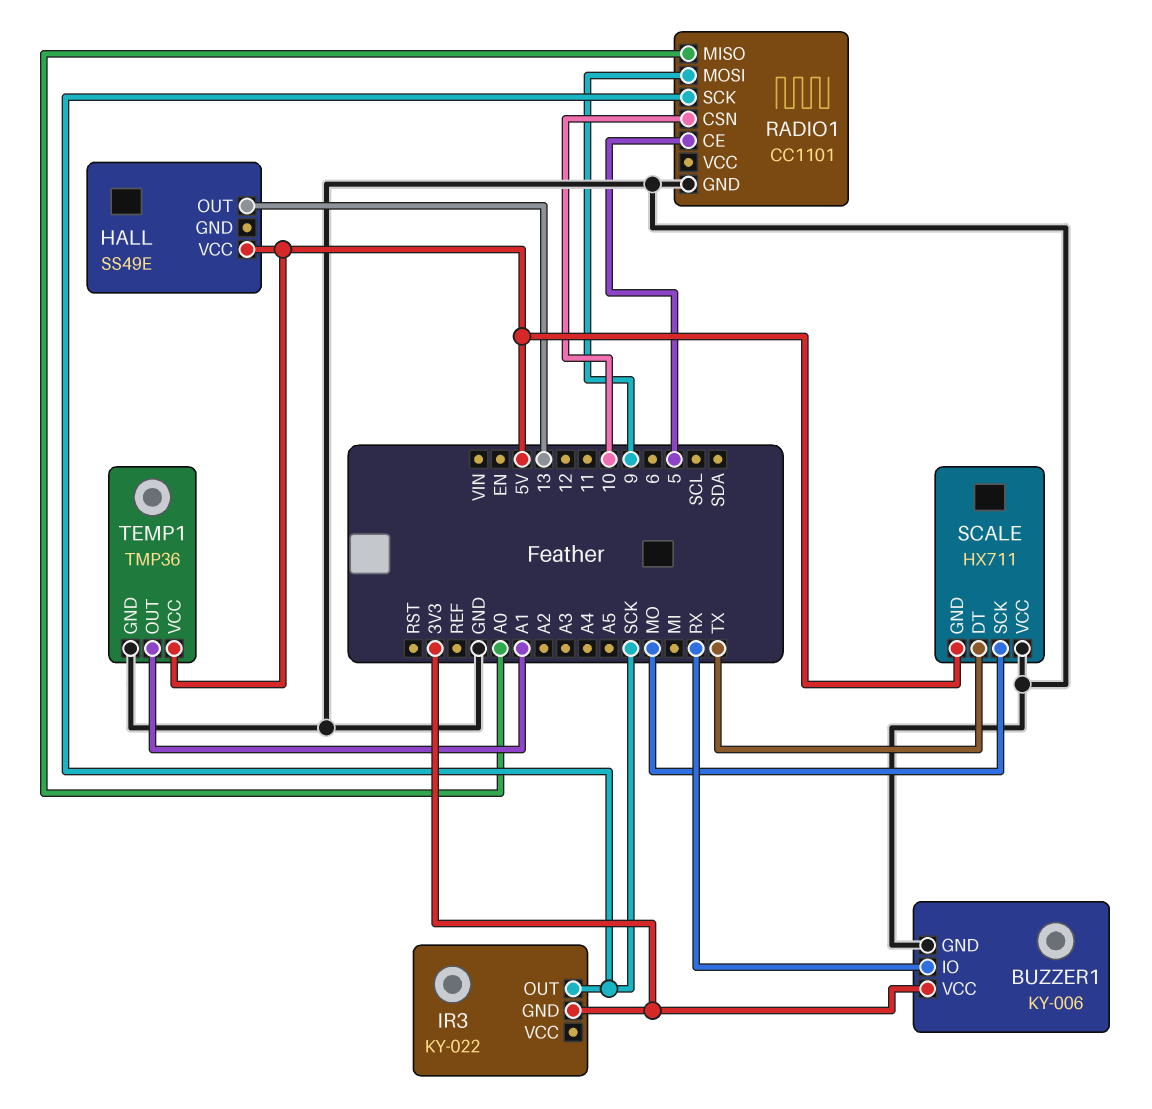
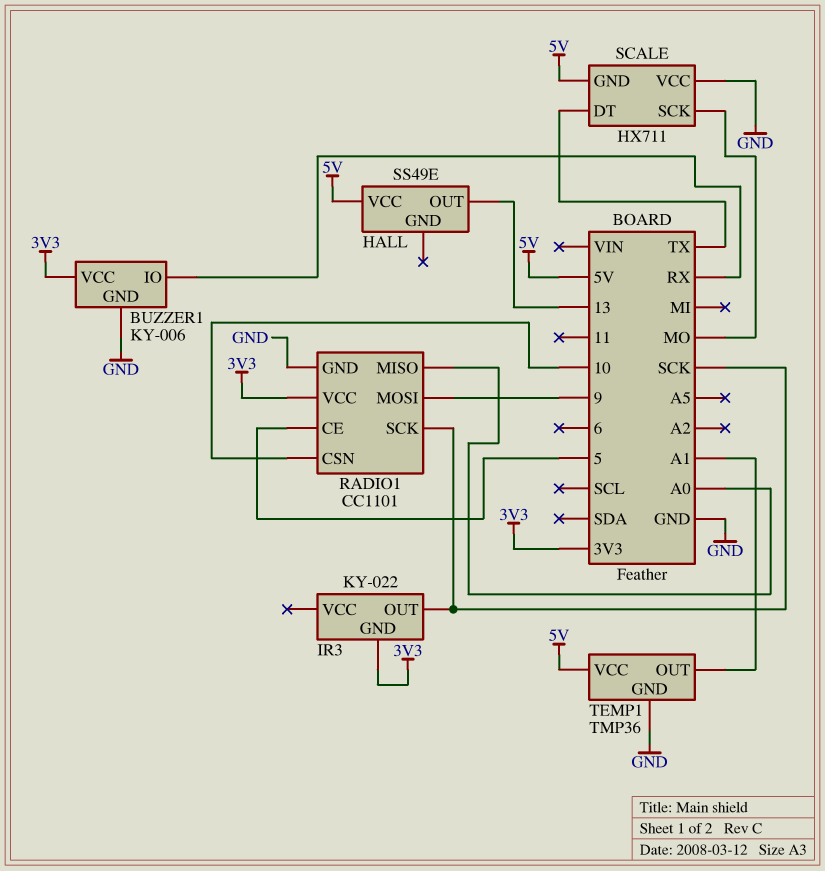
RADIO1 pin VCC: none -> 3V3

